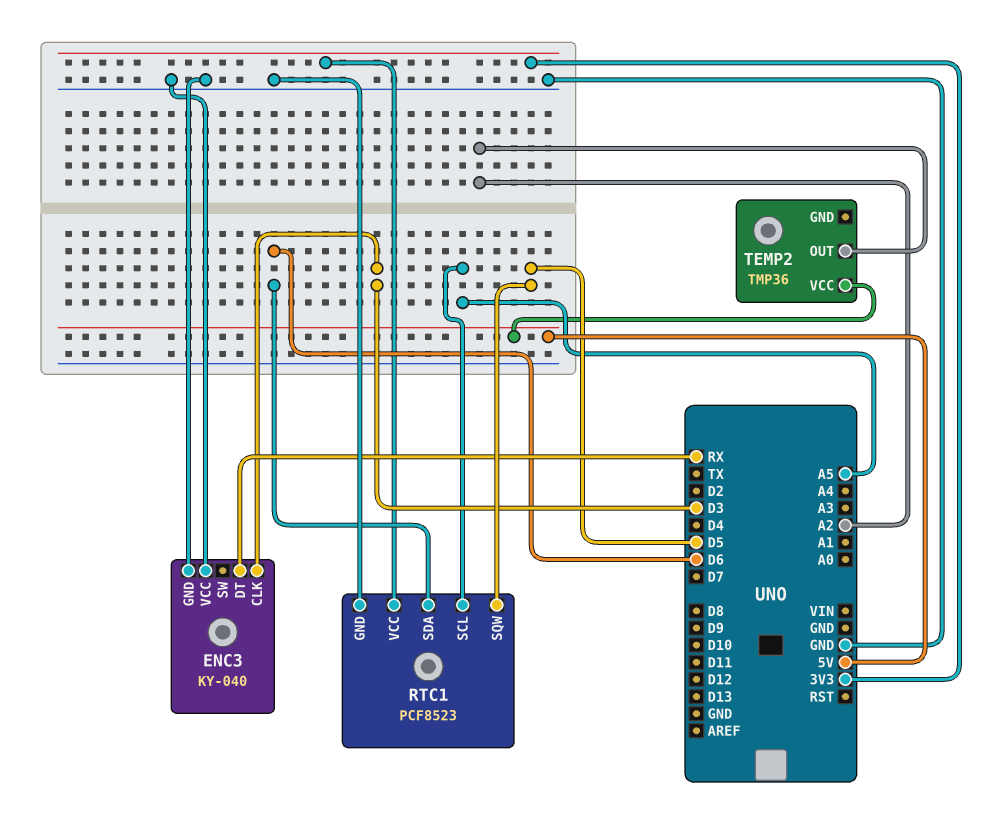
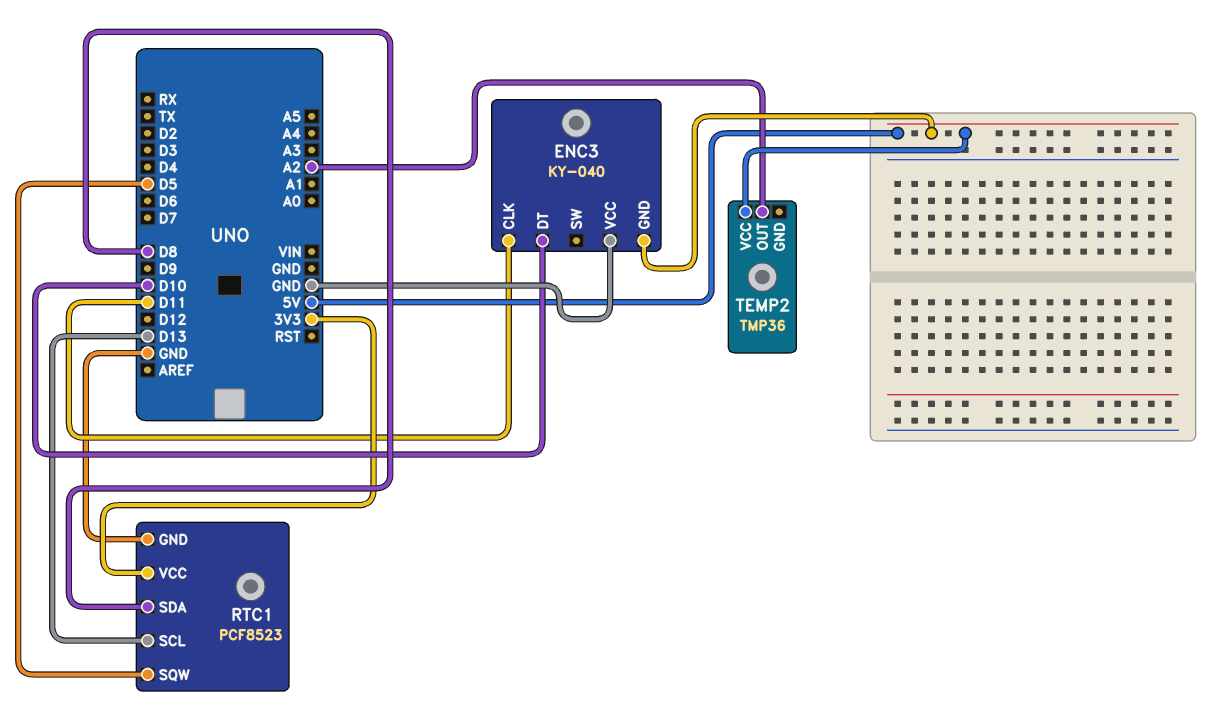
ENC3 pin CLK: D3 -> D11
ENC3 pin DT: RX -> D10
ENC3 pin GND: GND -> 5V
RTC1 pin SCL: A5 -> D13
RTC1 pin SDA: D6 -> D8

